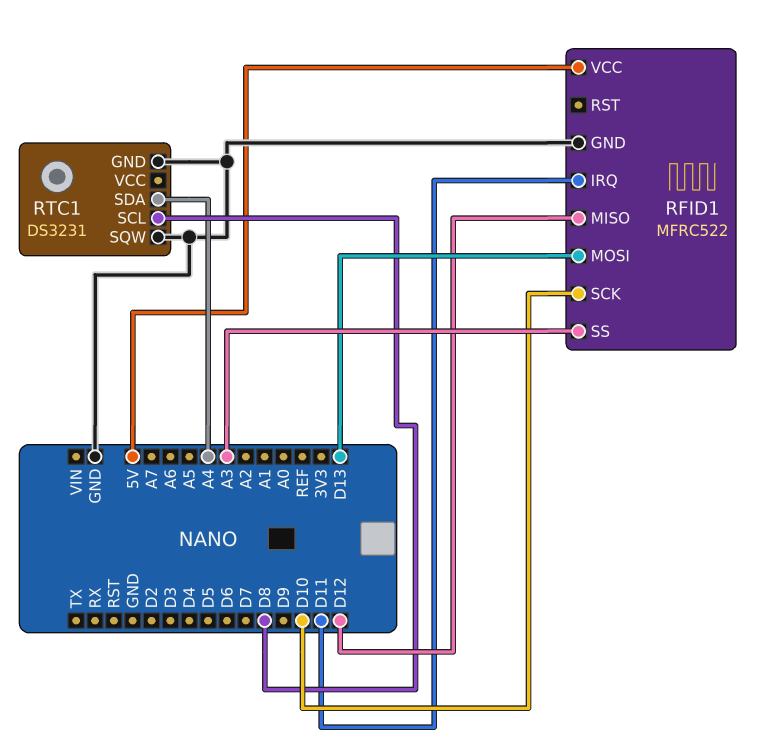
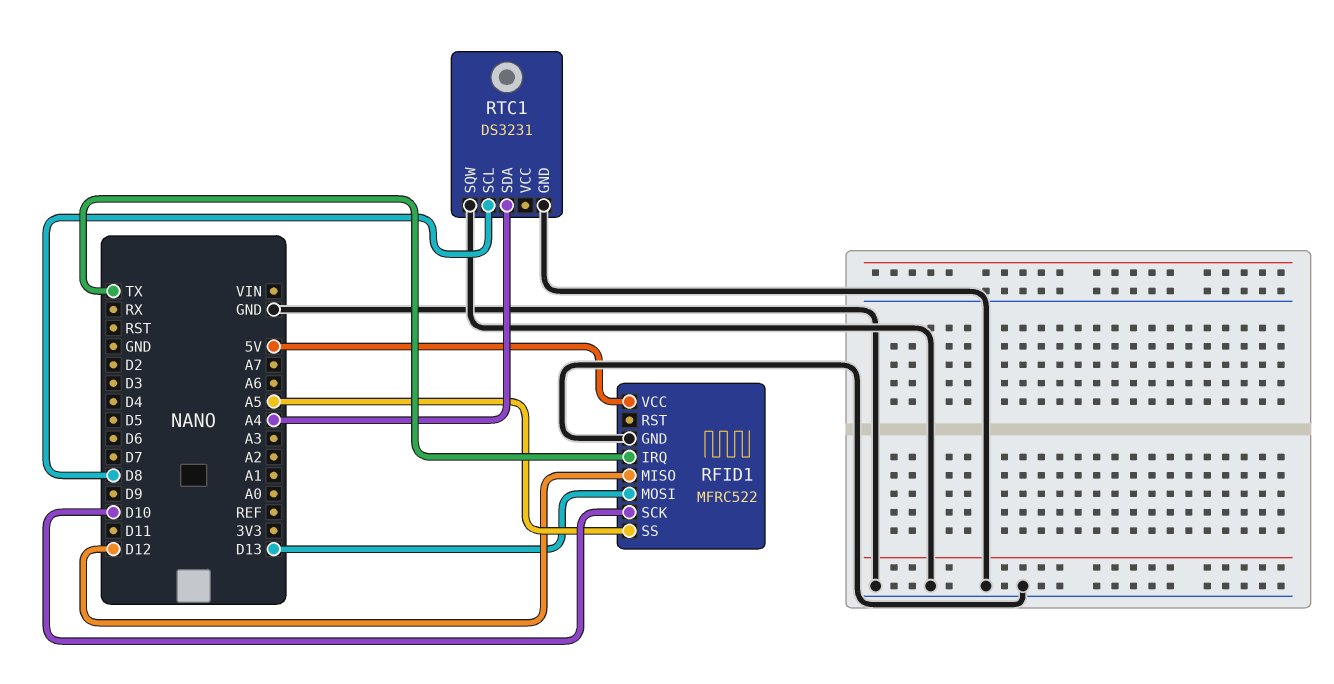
RFID1 pin IRQ: D11 -> TX
RFID1 pin SS: A3 -> A5

